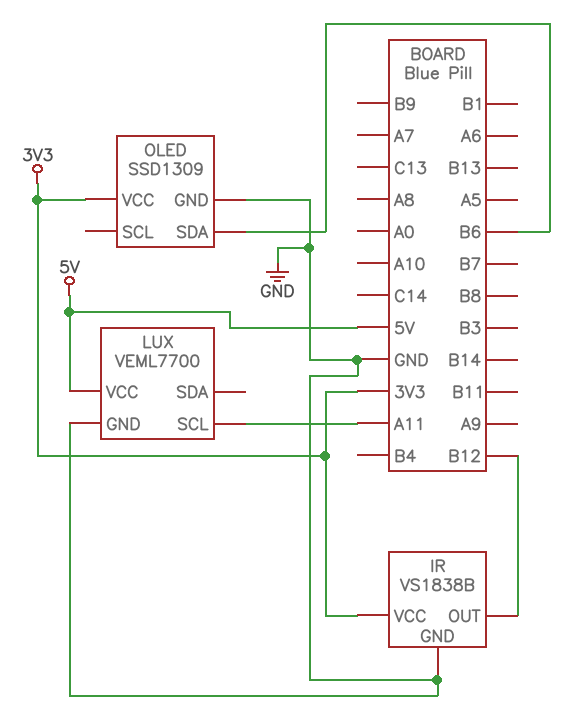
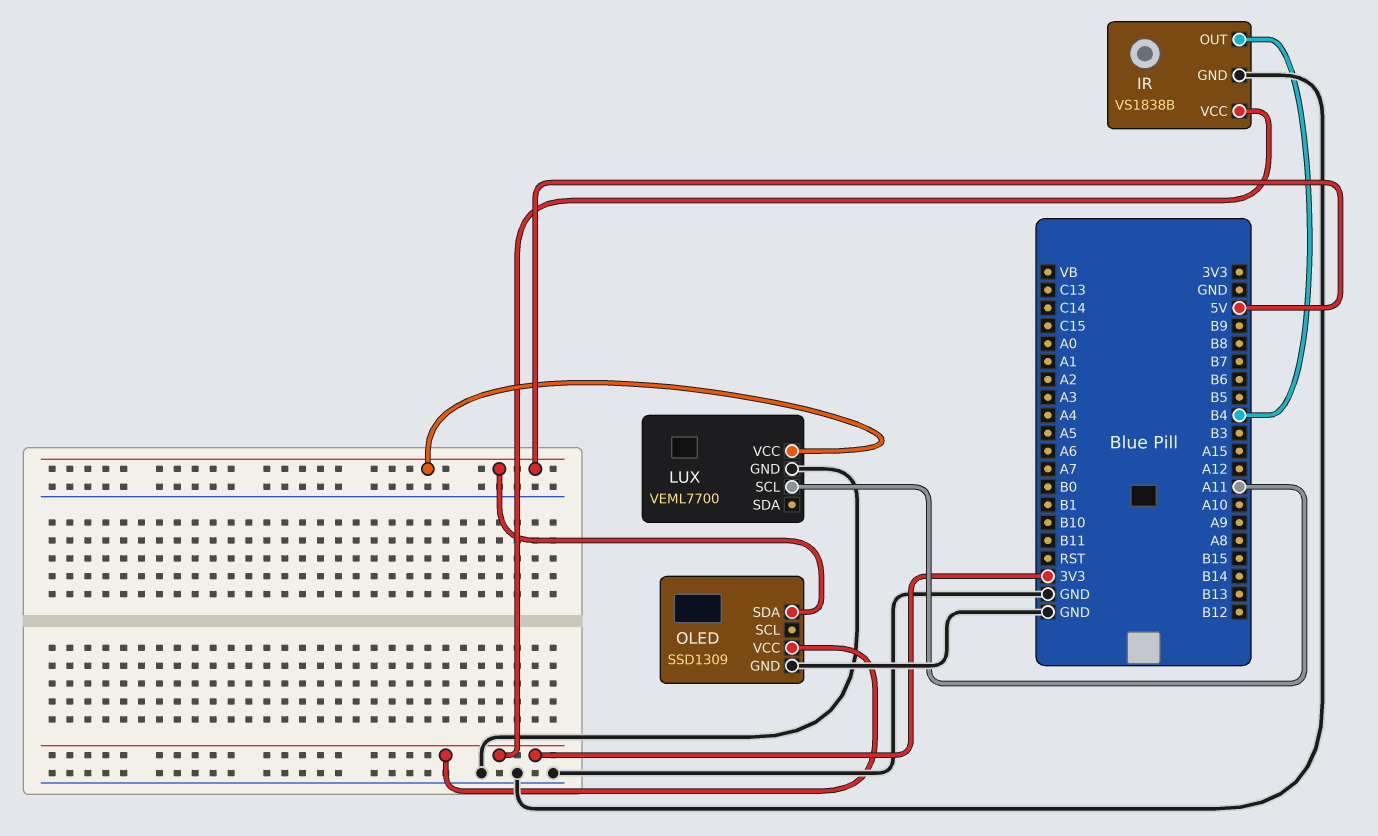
IR pin OUT: B12 -> B4
OLED pin SDA: B6 -> 5V

